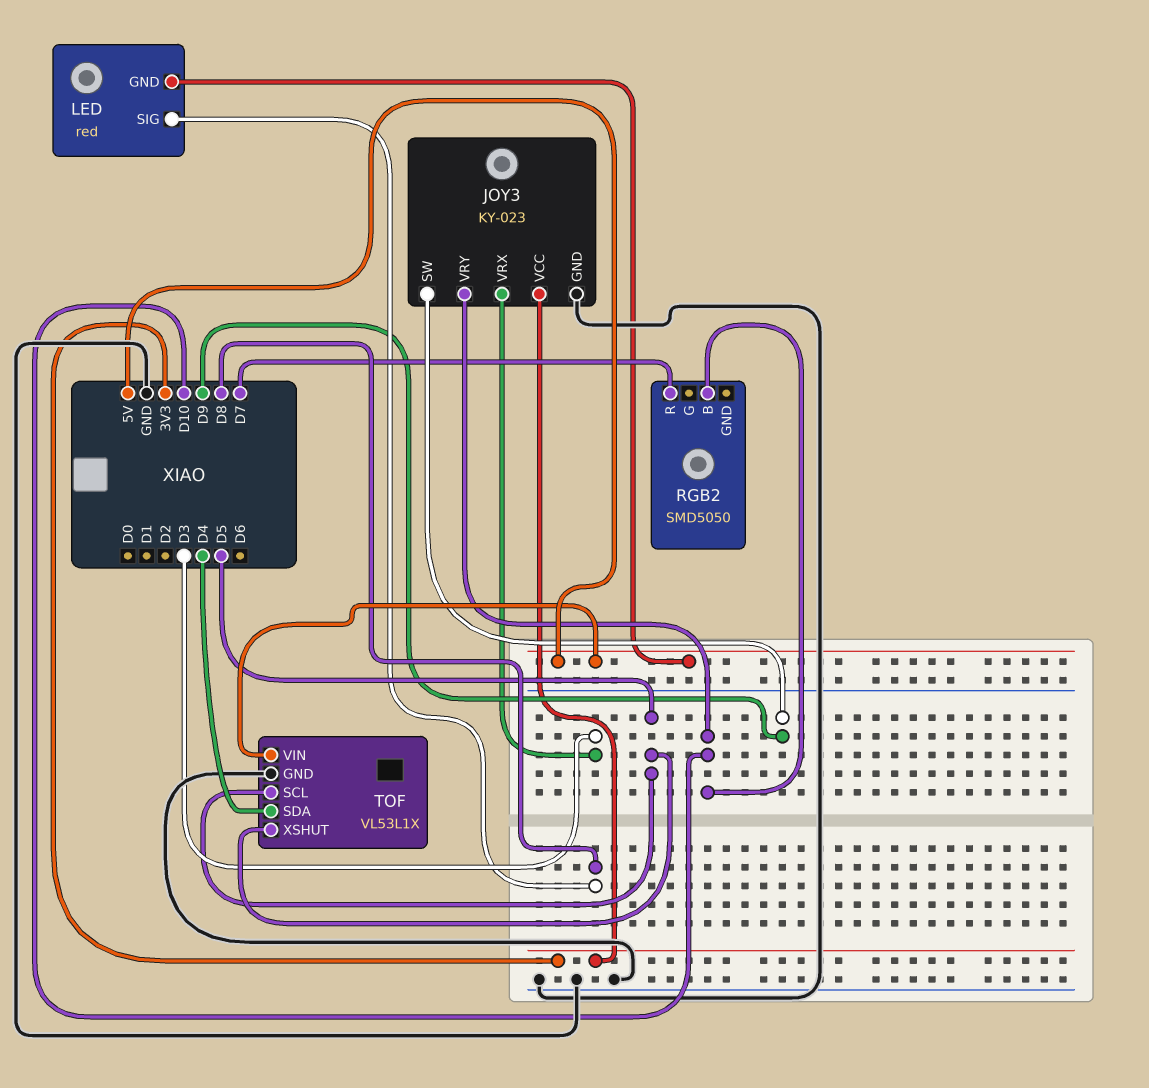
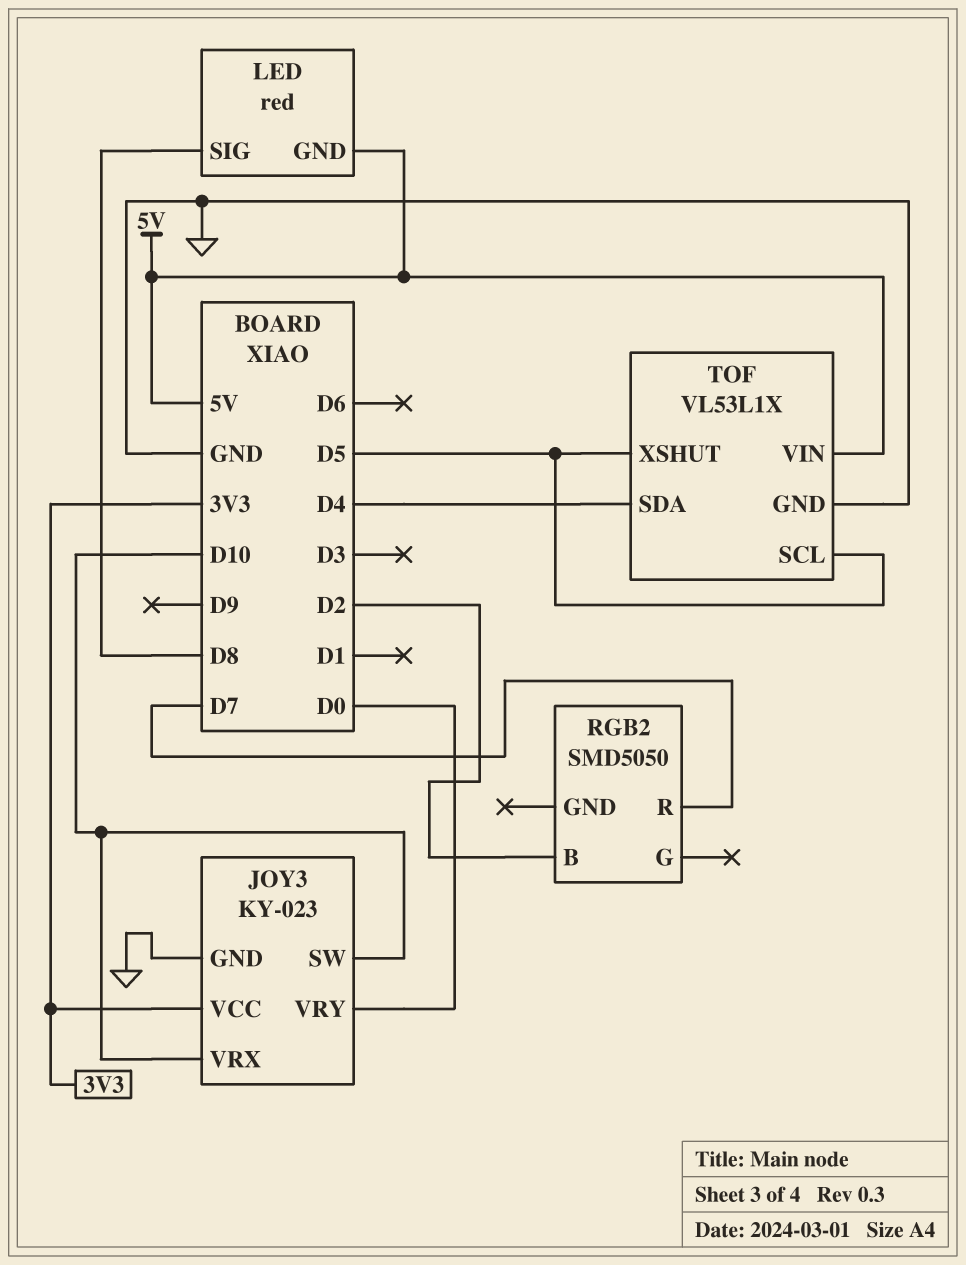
JOY3 pin SW: D9 -> D10
JOY3 pin VRX: D3 -> D10
JOY3 pin VRY: D10 -> D0
RGB2 pin B: D10 -> D2

